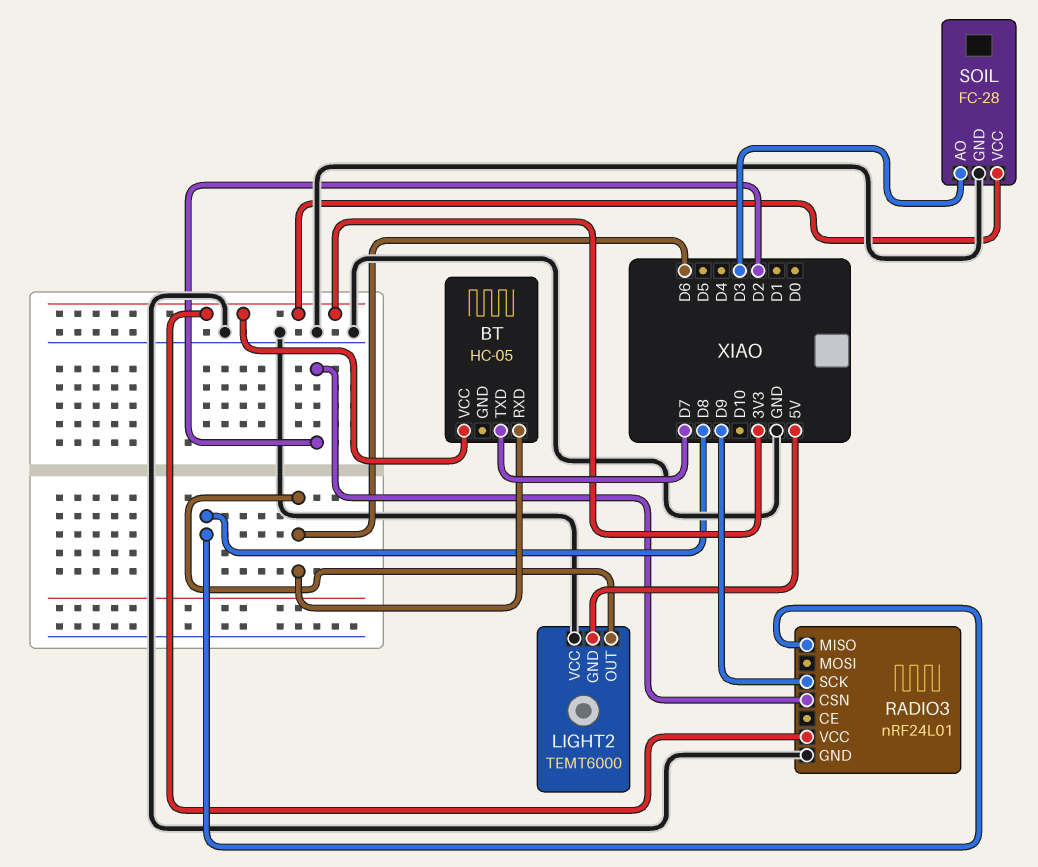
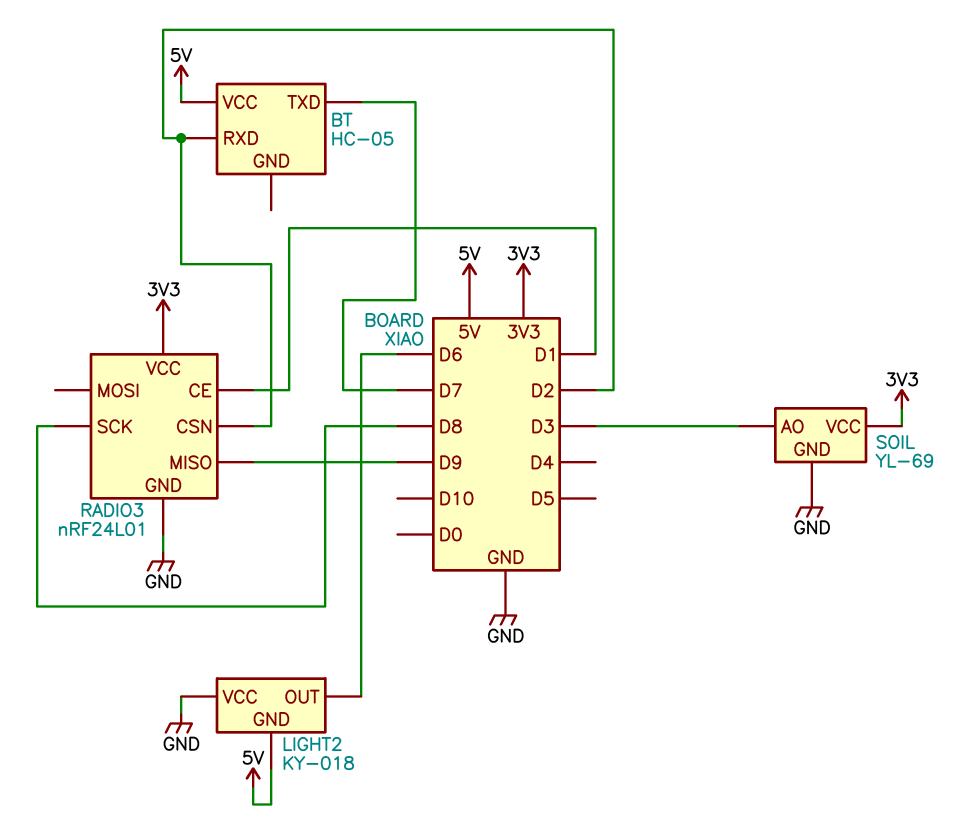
BT pin RXD: D6 -> D2
BT pin VCC: 3V3 -> 5V
LIGHT2: TEMT6000 -> KY-018
RADIO3 pin CE: none -> D1
RADIO3 pin MISO: D8 -> D9
RADIO3 pin SCK: D9 -> D8
SOIL: FC-28 -> YL-69

